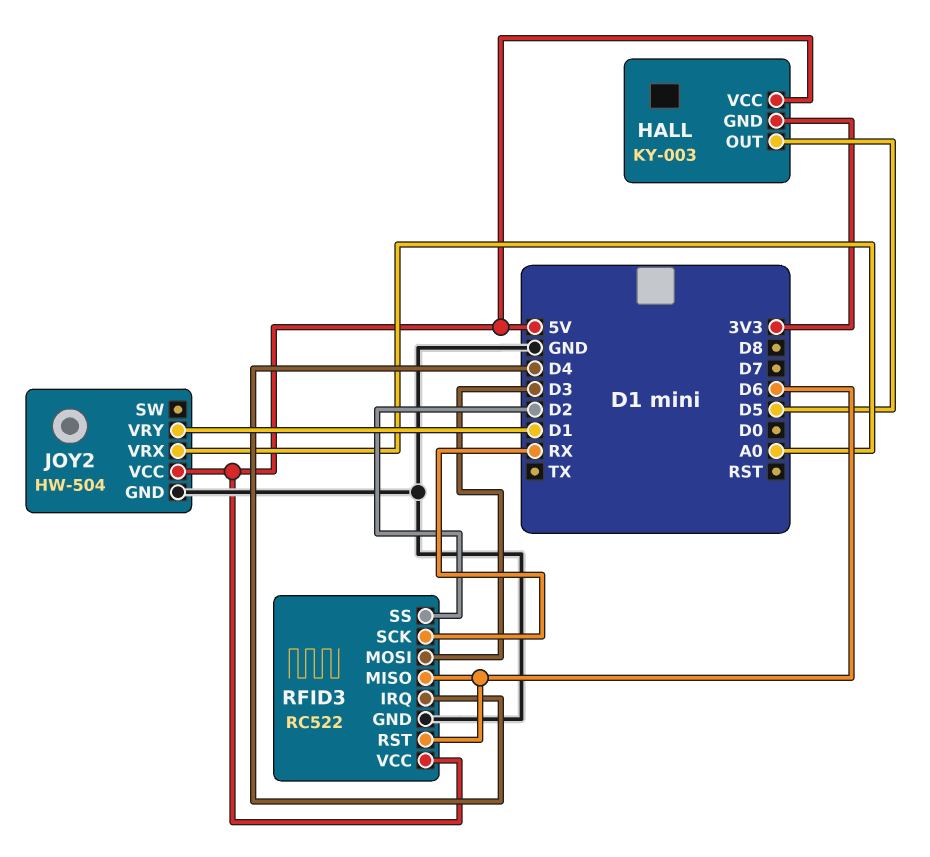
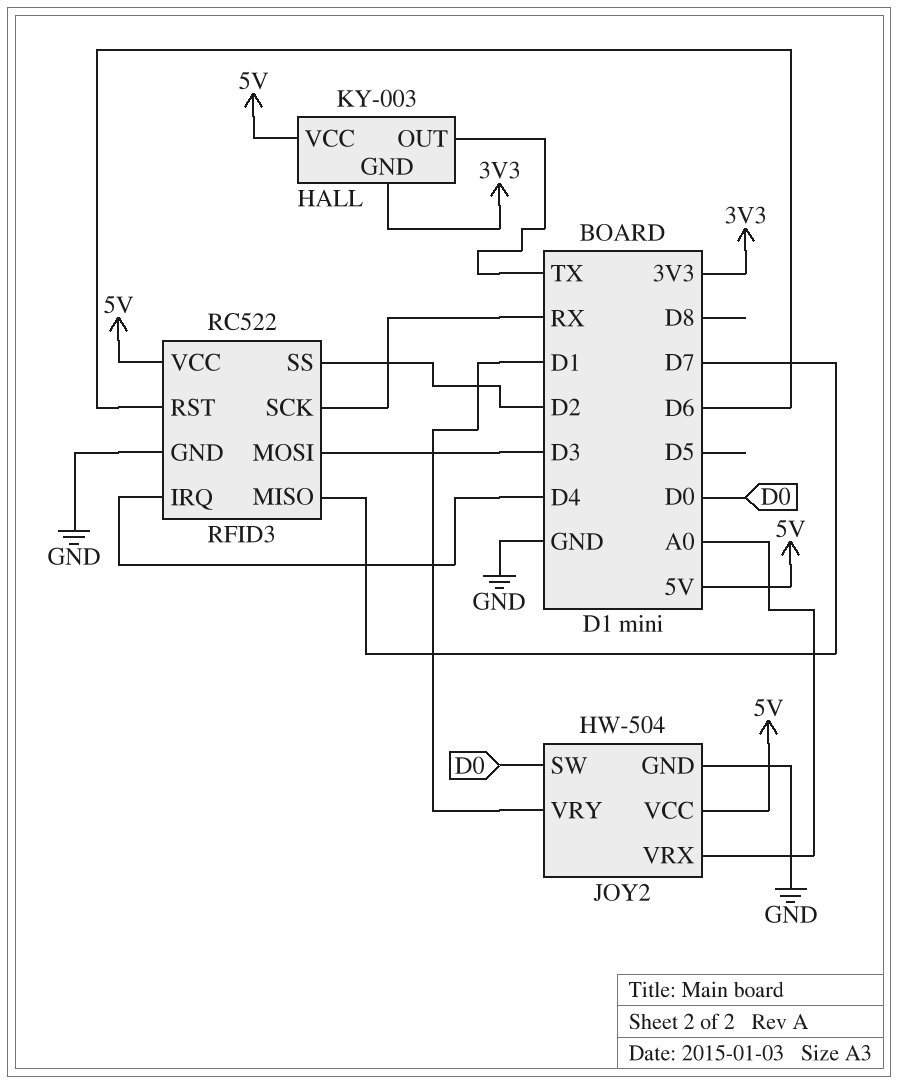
HALL pin OUT: D5 -> TX
JOY2 pin SW: none -> D0
RFID3 pin MISO: D6 -> D7

